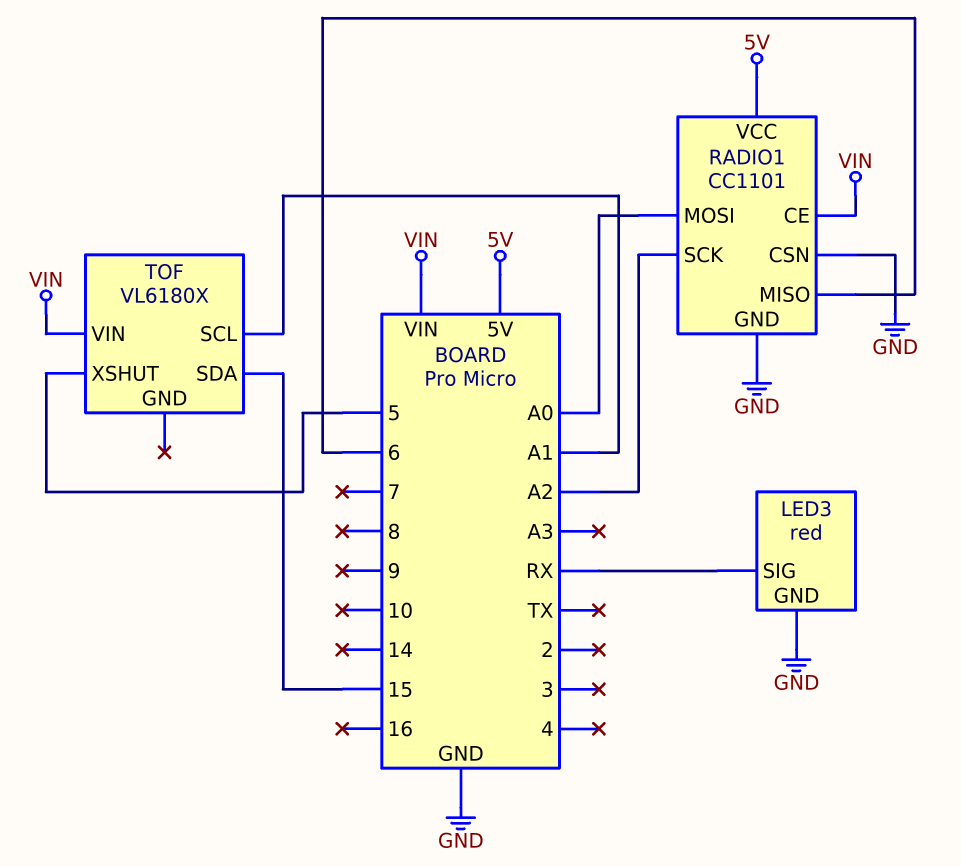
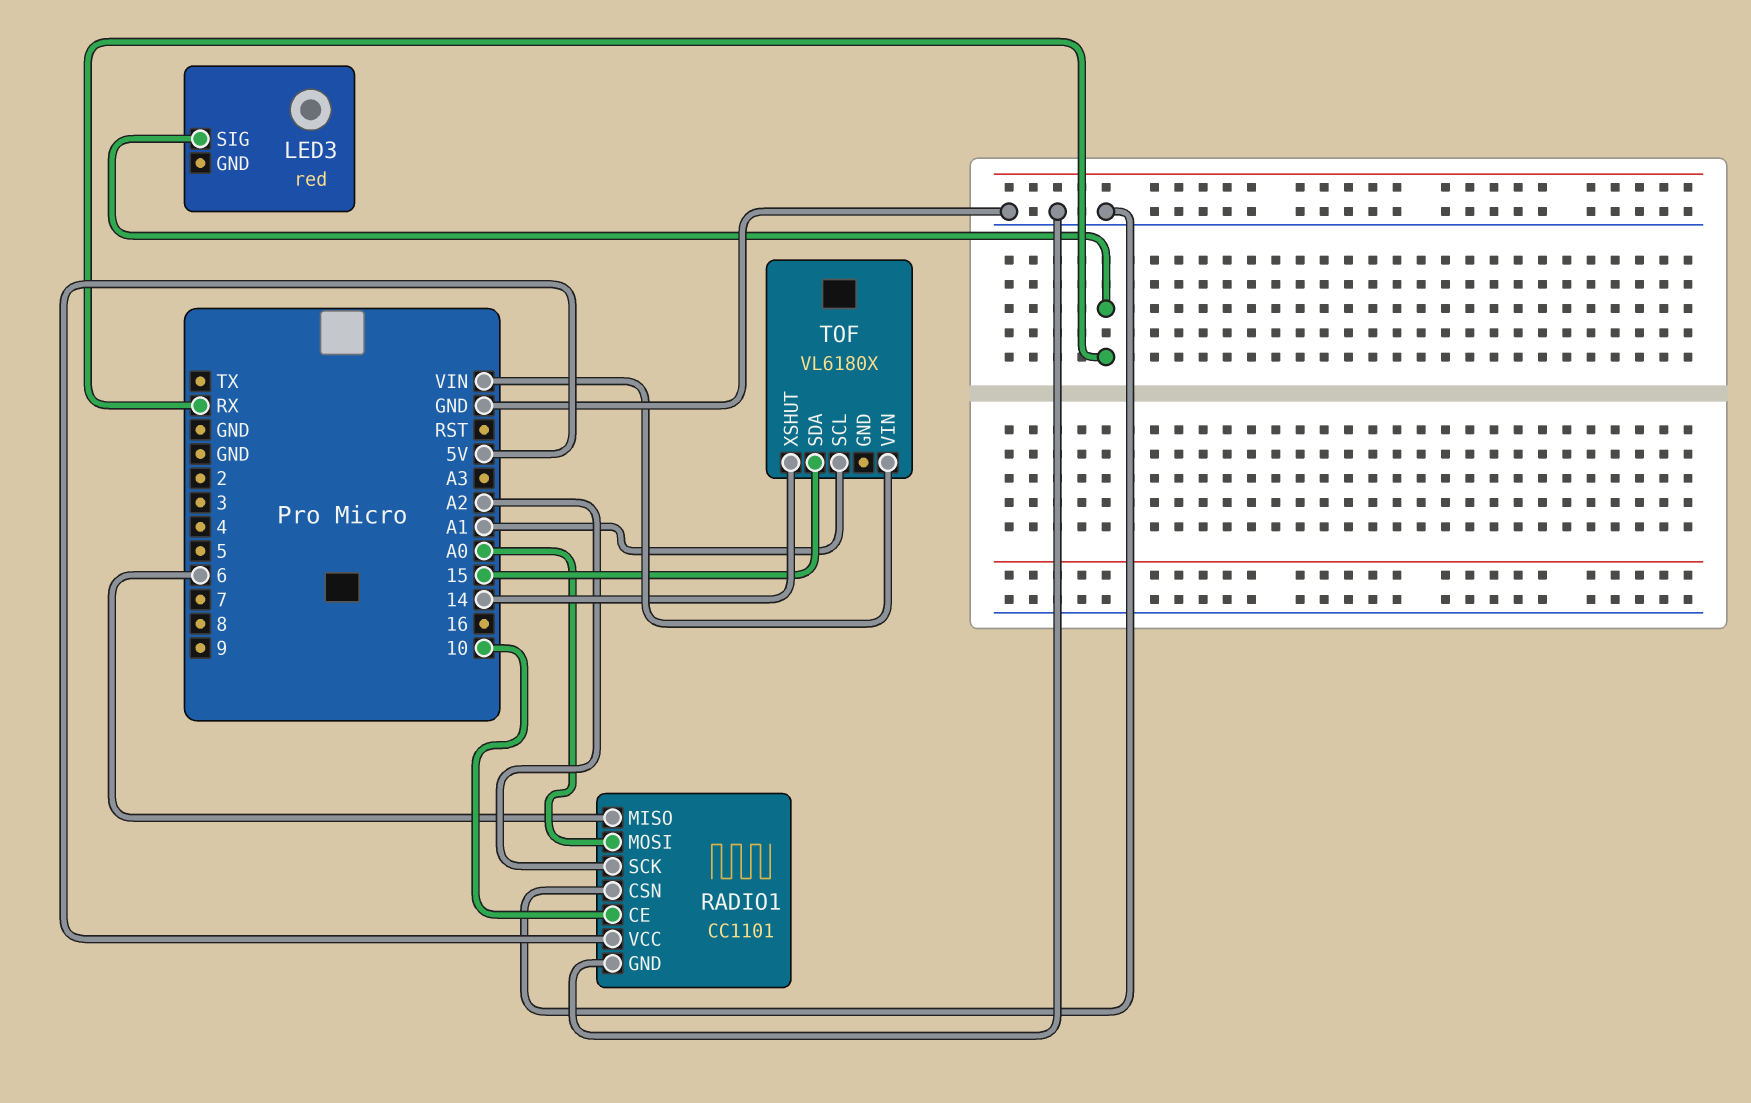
LED3 pin GND: GND -> none
RADIO1 pin CE: VIN -> 10
TOF pin XSHUT: 5 -> 14

